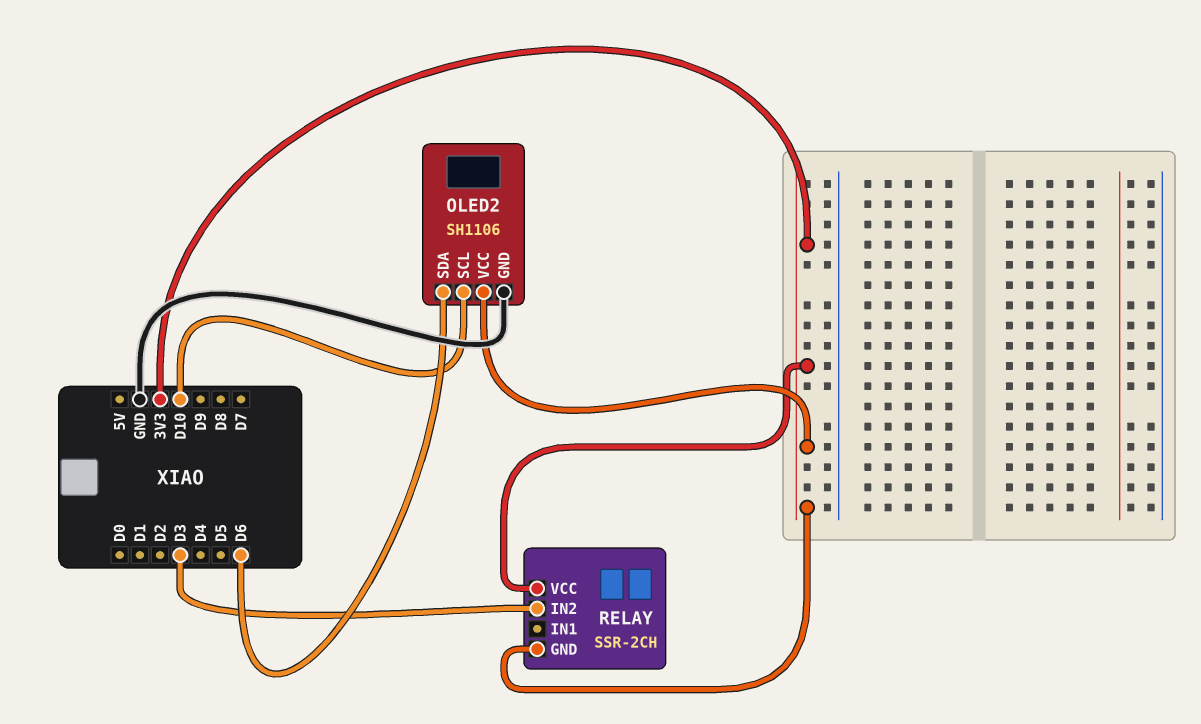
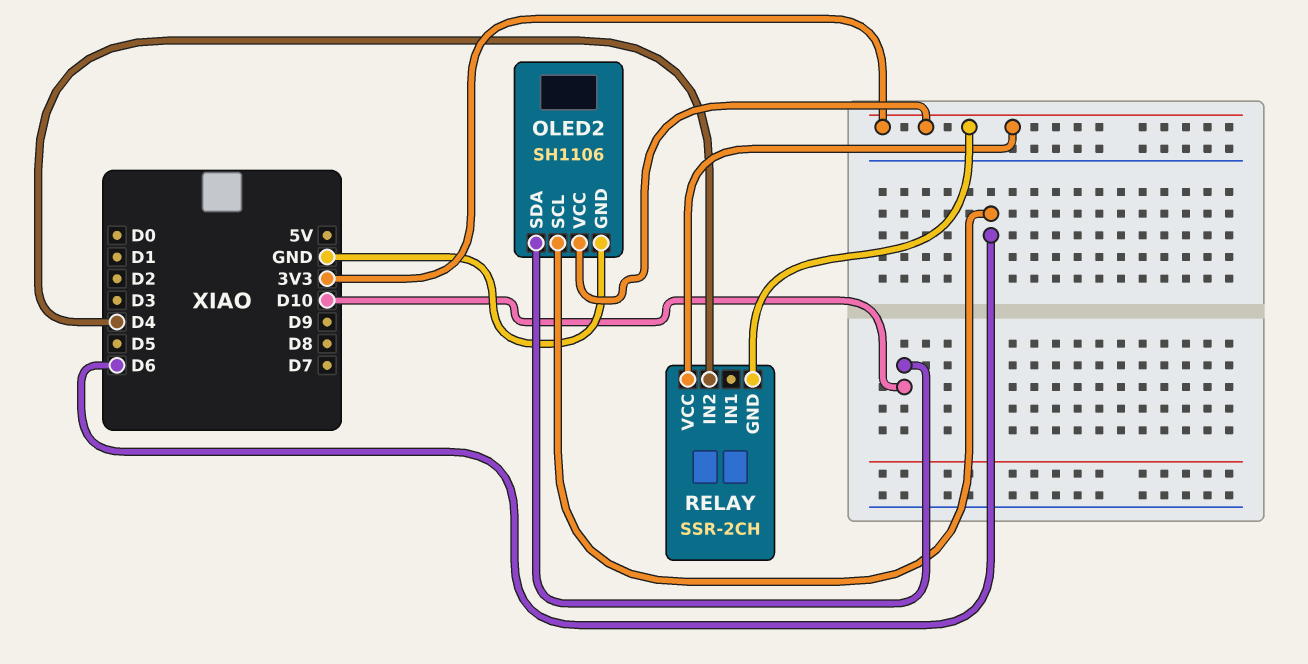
OLED2 pin SCL: D10 -> D6
OLED2 pin SDA: D6 -> D10
RELAY pin IN2: D3 -> D4

